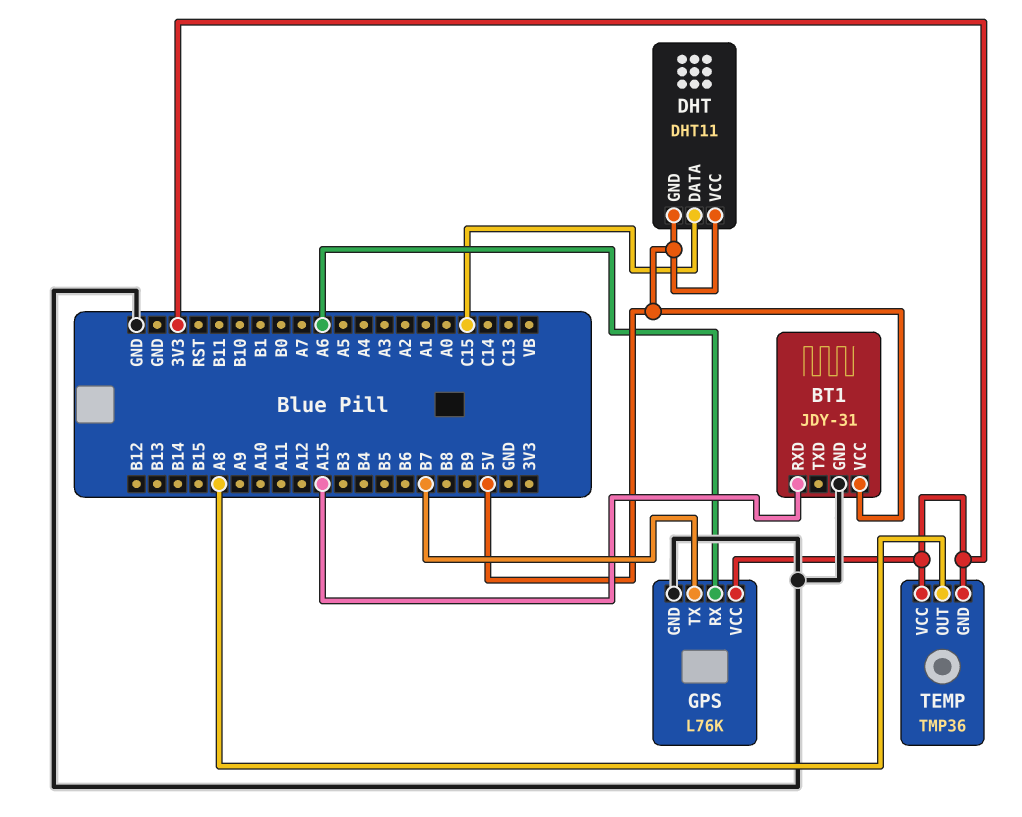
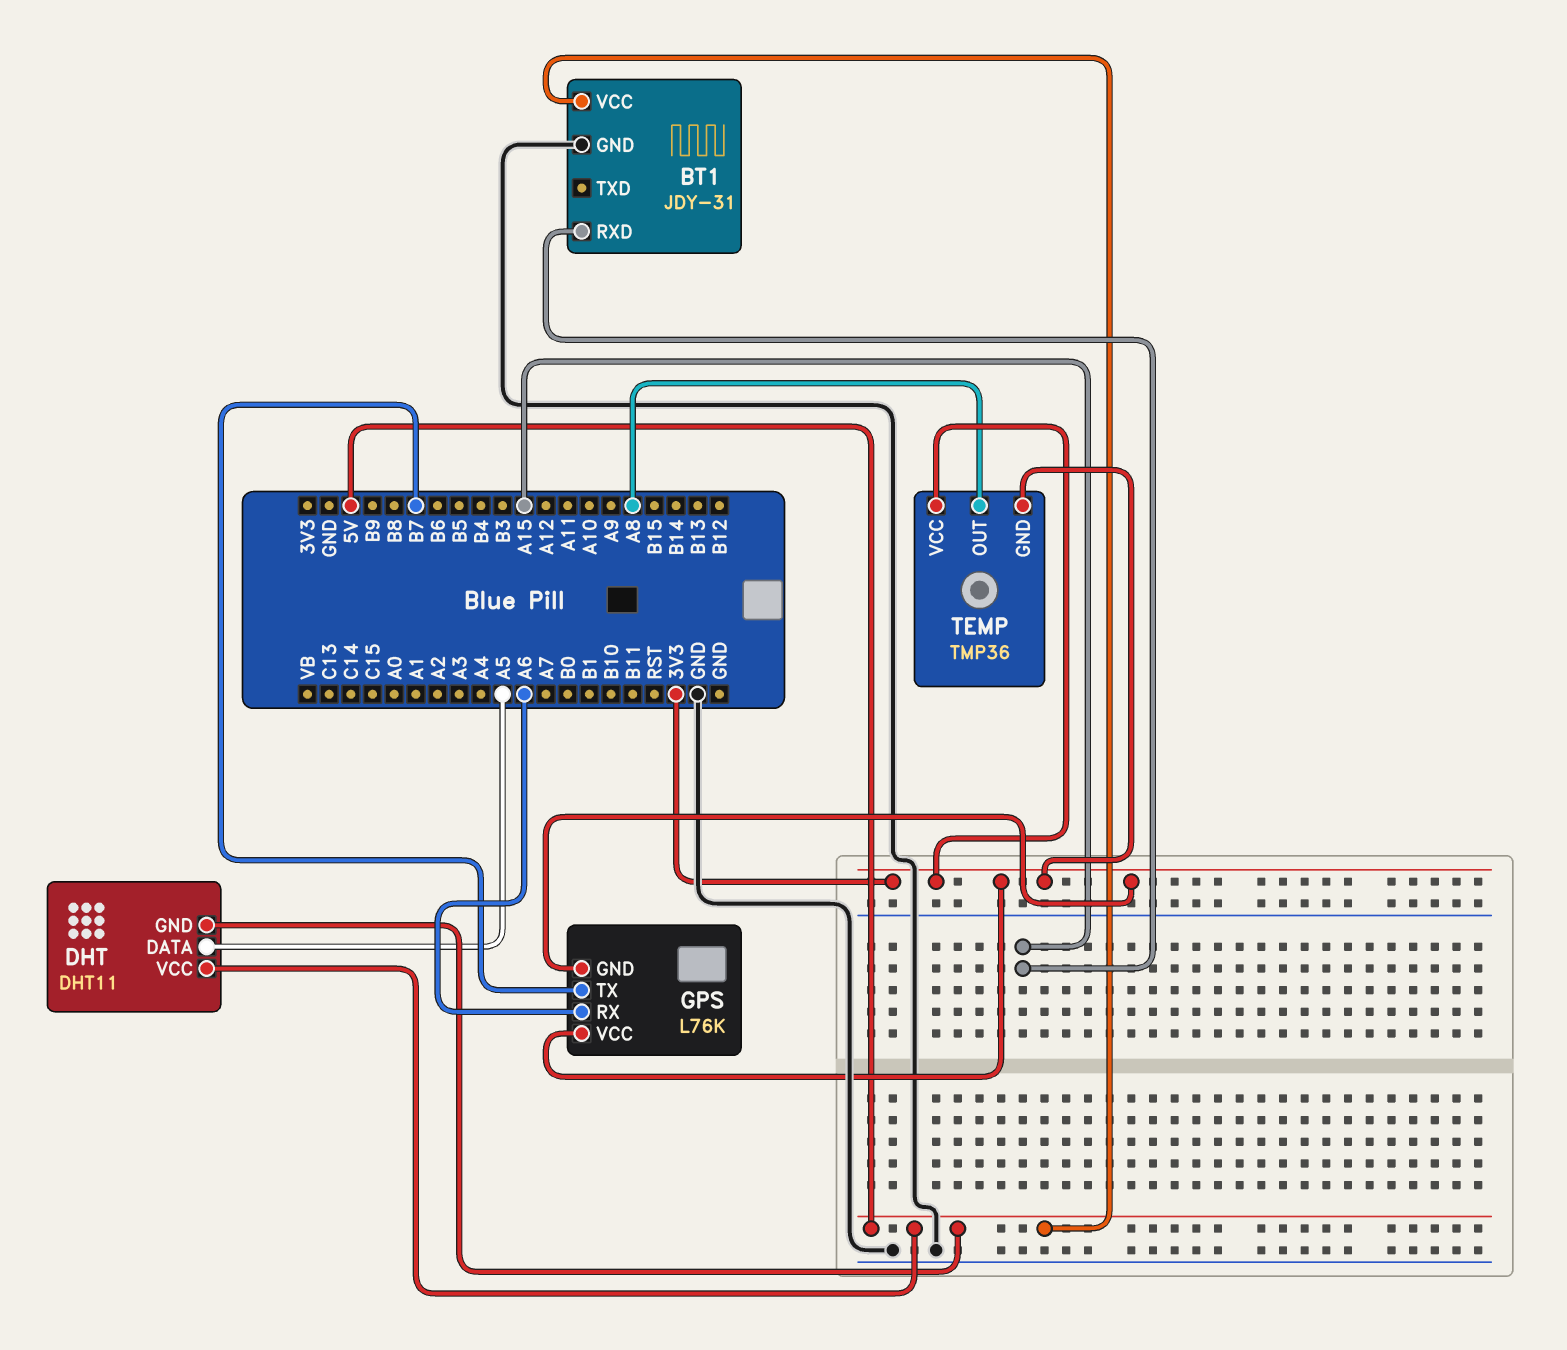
DHT pin DATA: C15 -> A5
GPS pin GND: GND -> 3V3

